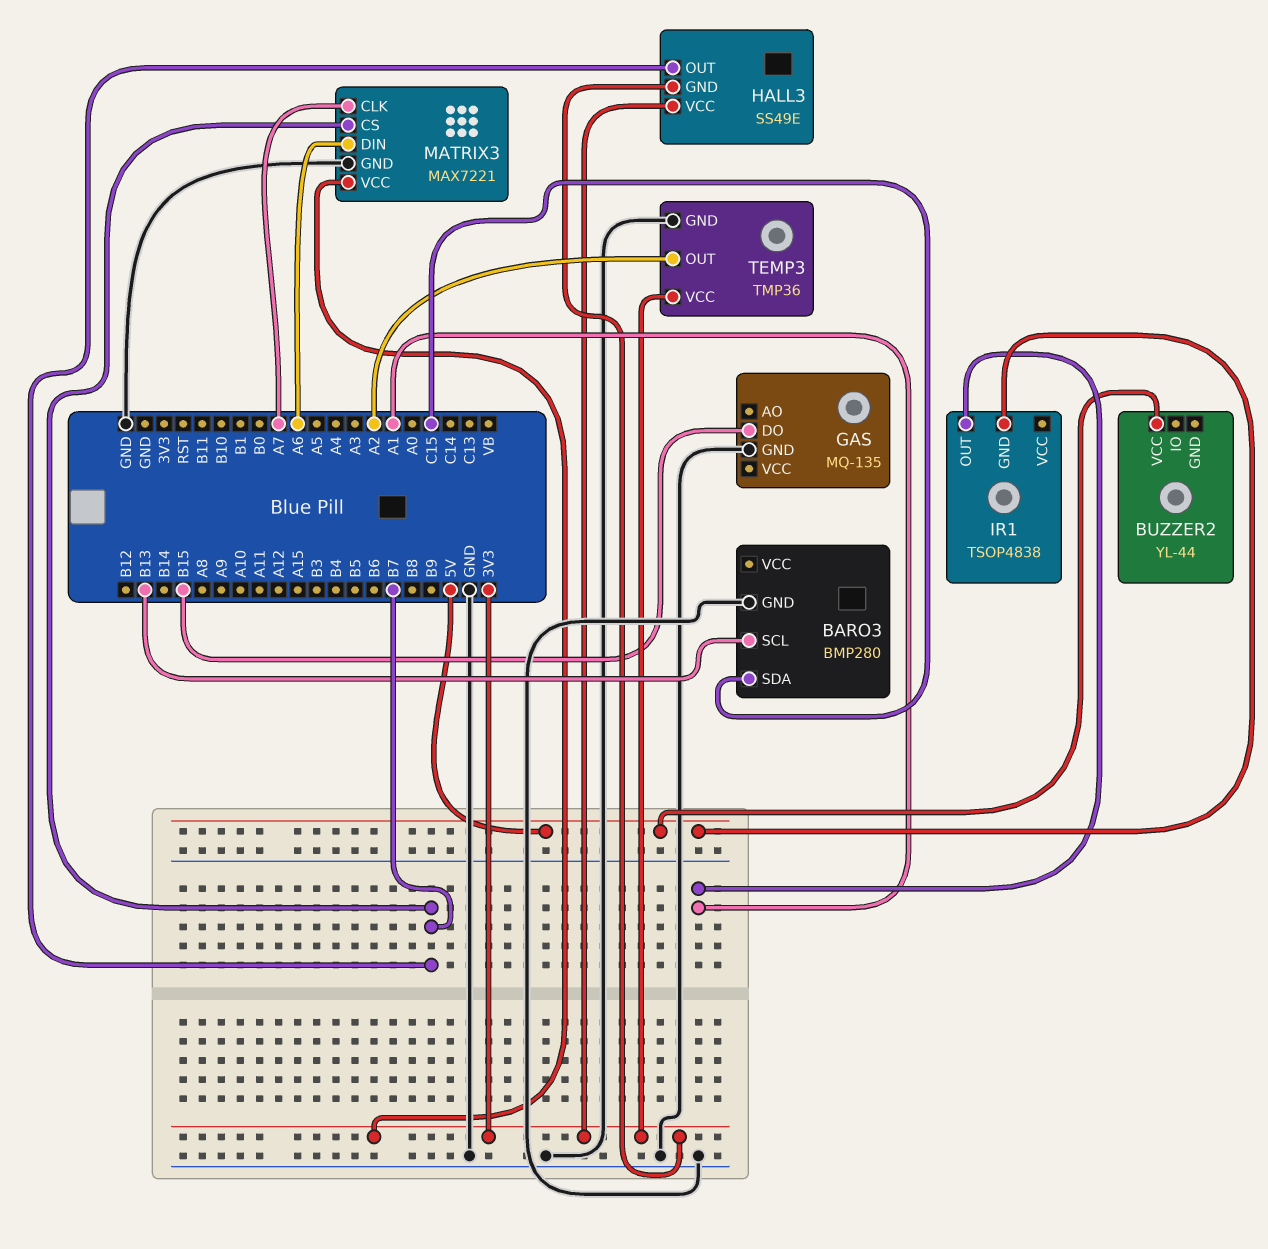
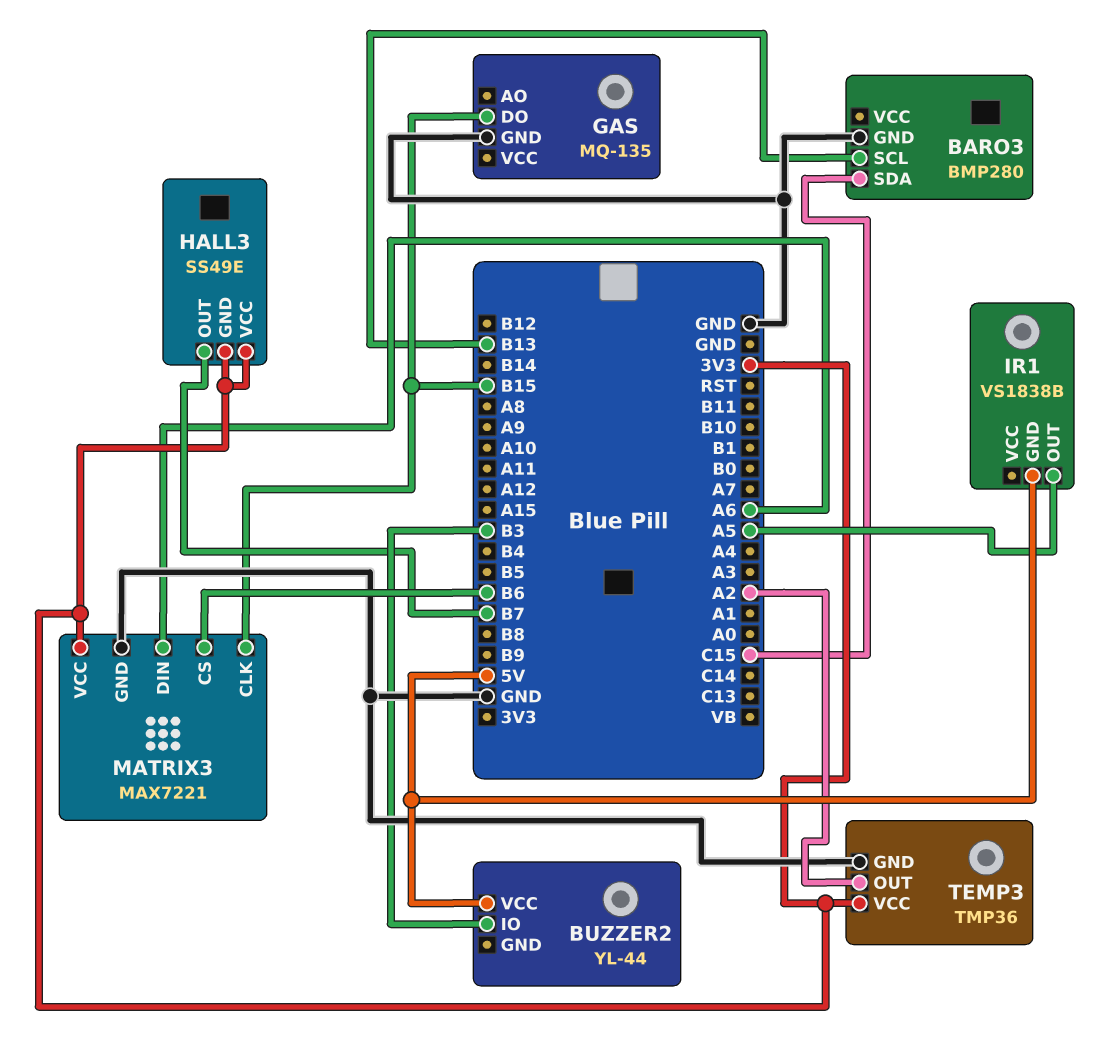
BUZZER2 pin IO: none -> B3
IR1: TSOP4838 -> VS1838B
IR1 pin OUT: A1 -> A5
MATRIX3 pin CLK: A7 -> B15
MATRIX3 pin CS: B7 -> B6

